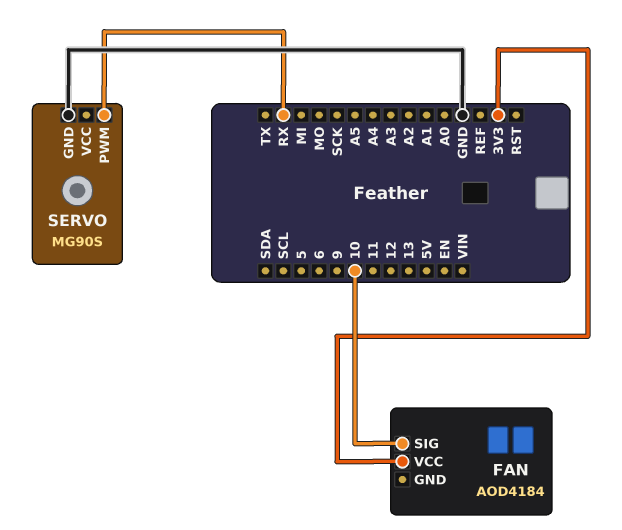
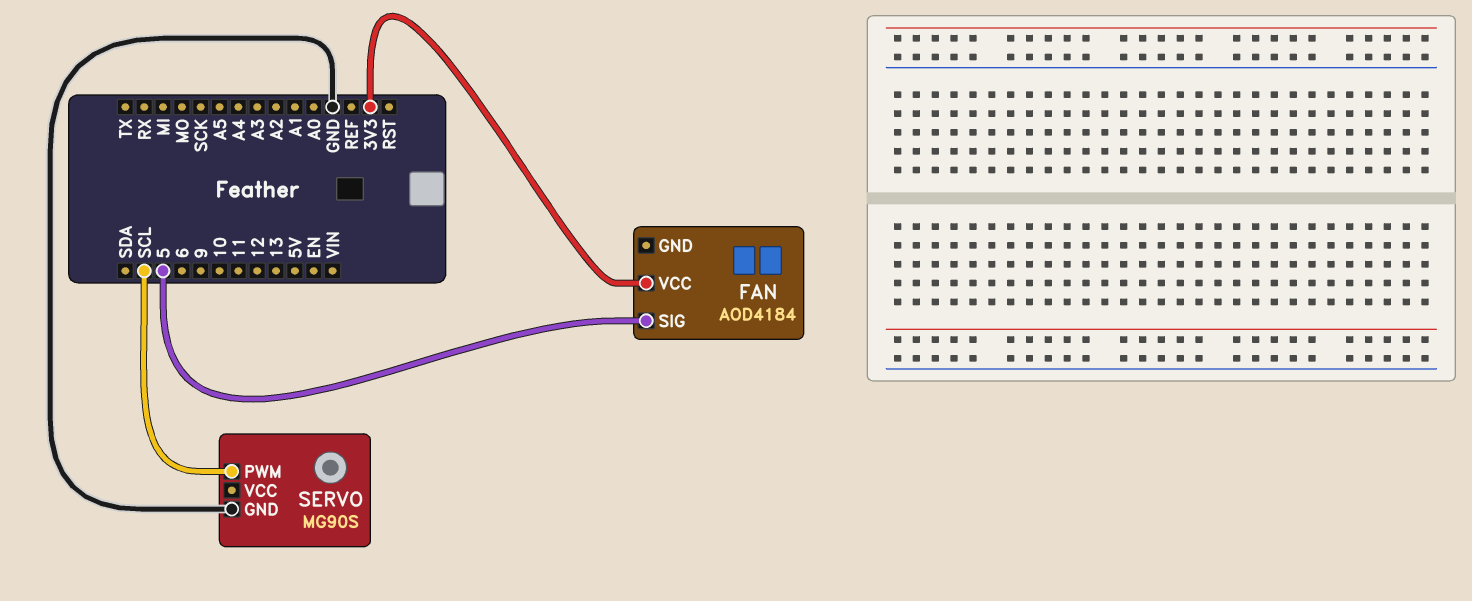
FAN pin SIG: 10 -> 5
SERVO pin PWM: RX -> SCL

